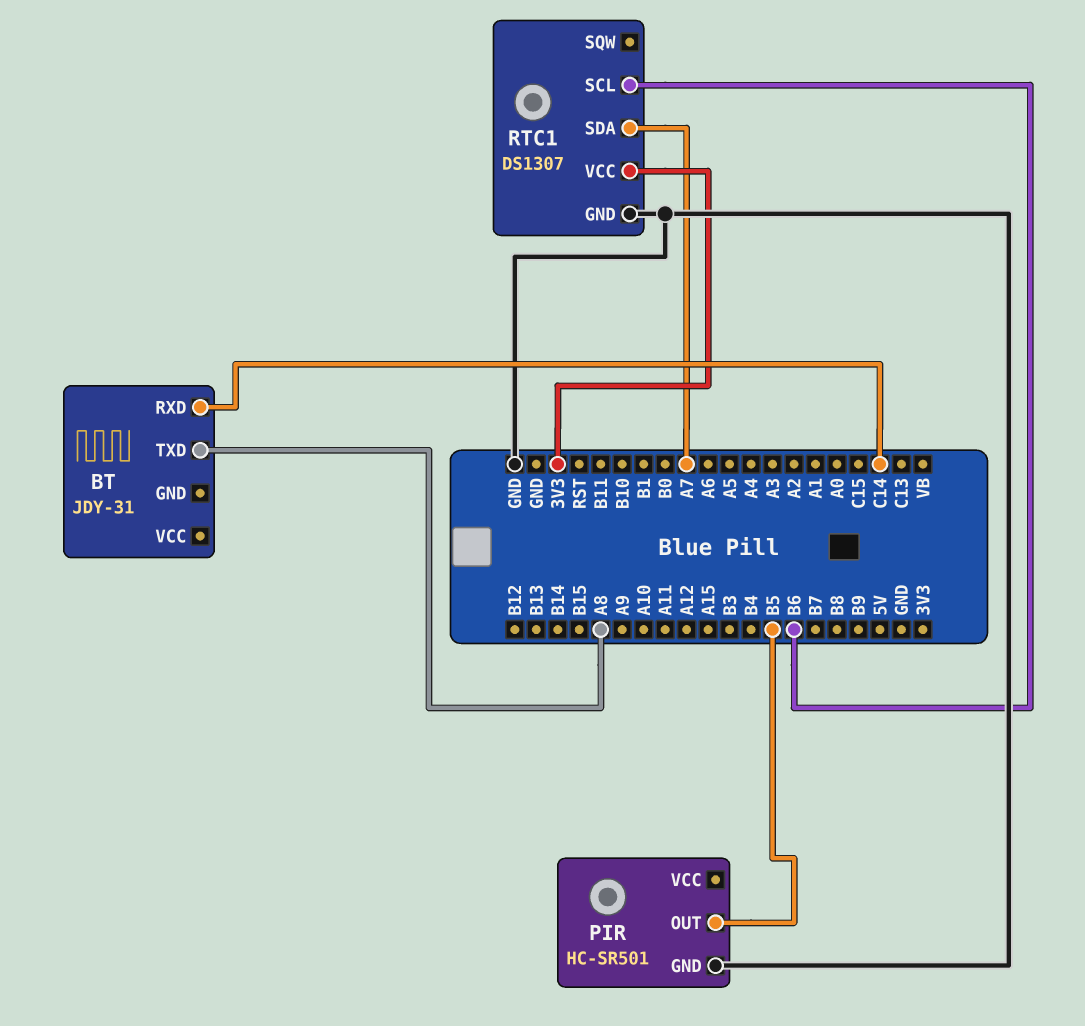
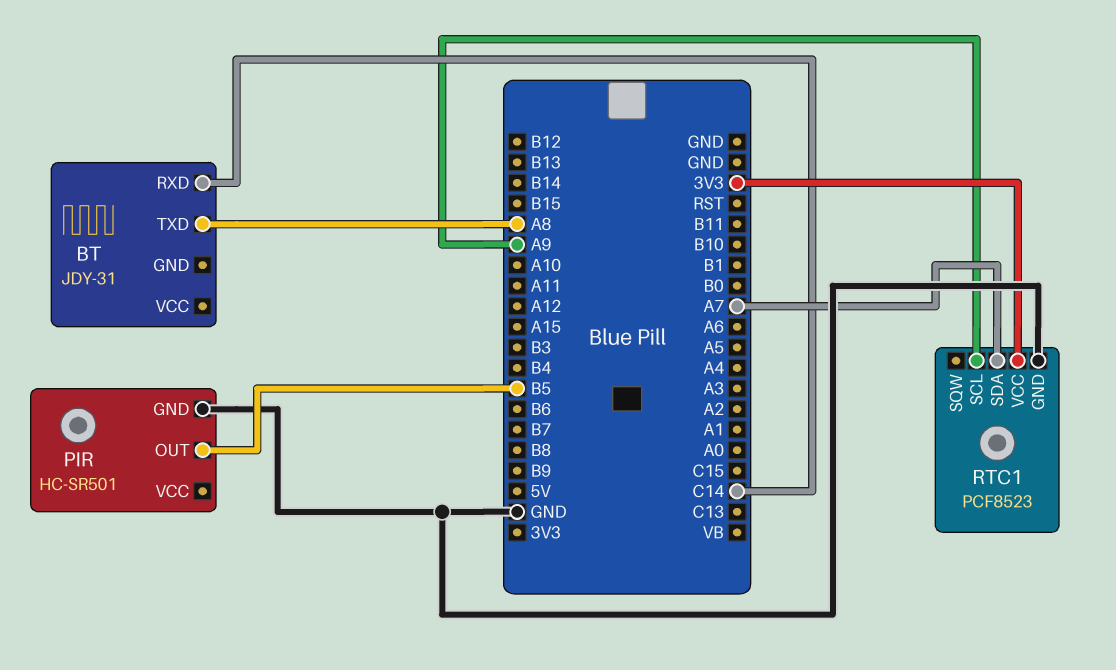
RTC1: DS1307 -> PCF8523
RTC1 pin SCL: B6 -> A9

